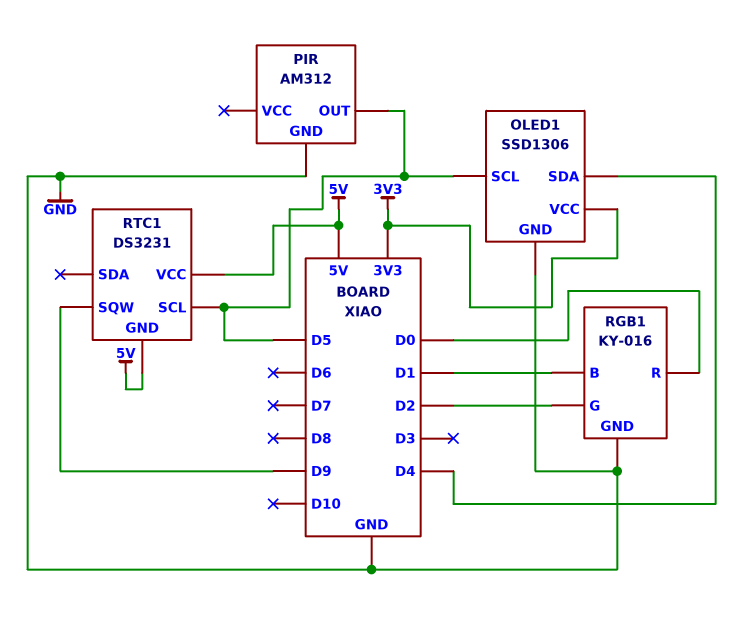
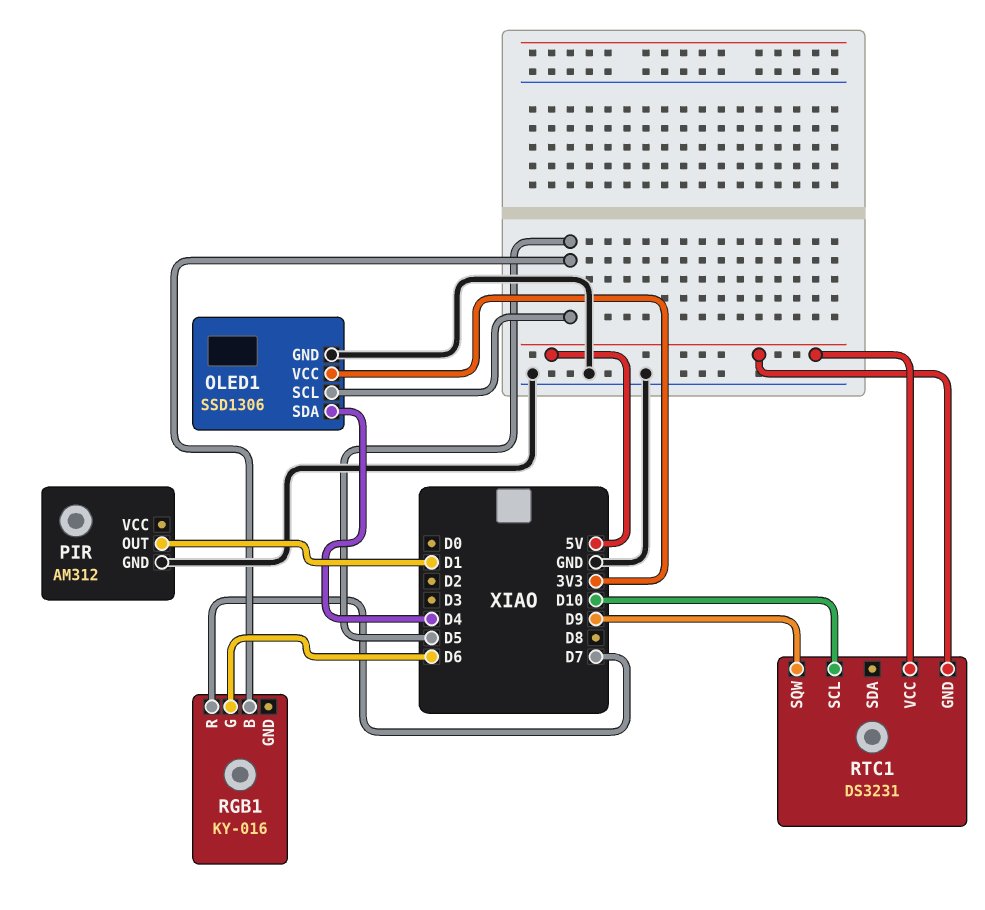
PIR pin OUT: D5 -> D1
RGB1 pin B: D1 -> D5
RGB1 pin G: D2 -> D6
RGB1 pin GND: GND -> none
RGB1 pin R: D0 -> D7
RTC1 pin SCL: D5 -> D10

